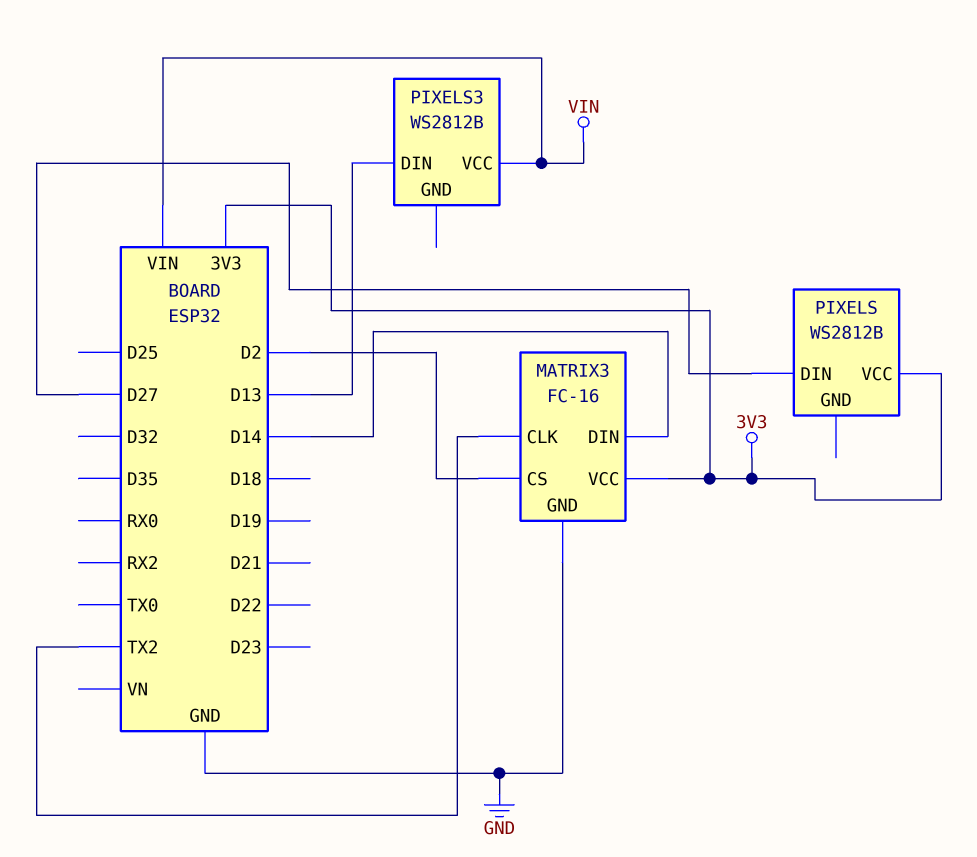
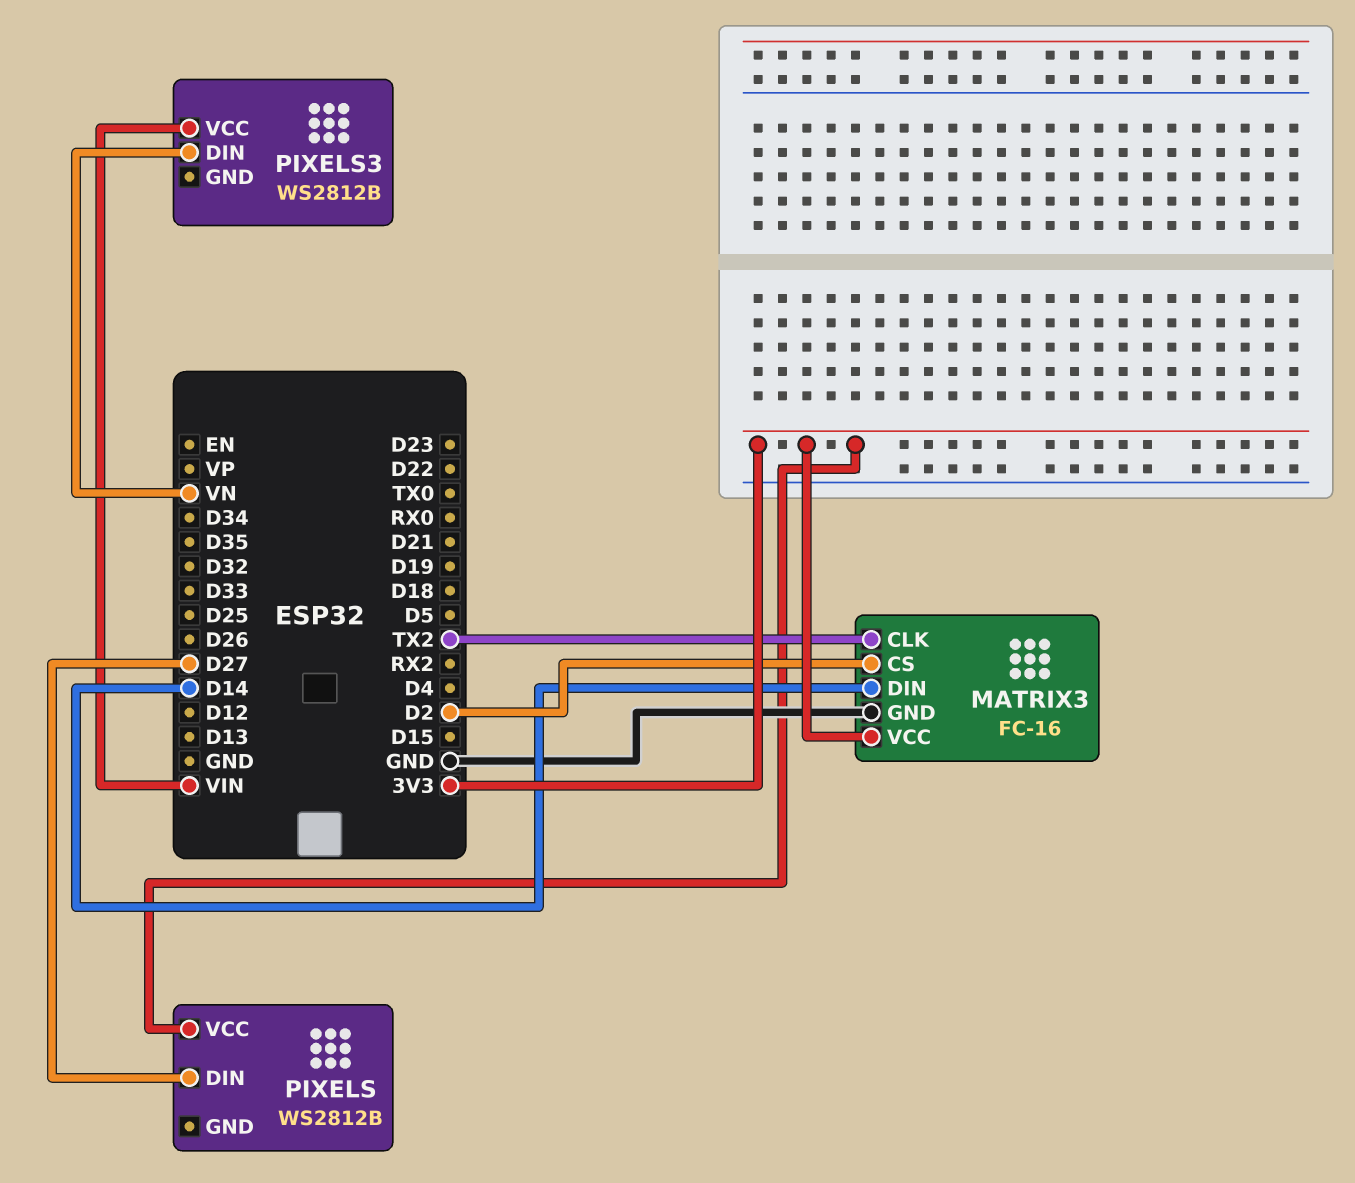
PIXELS3 pin DIN: D13 -> VN

